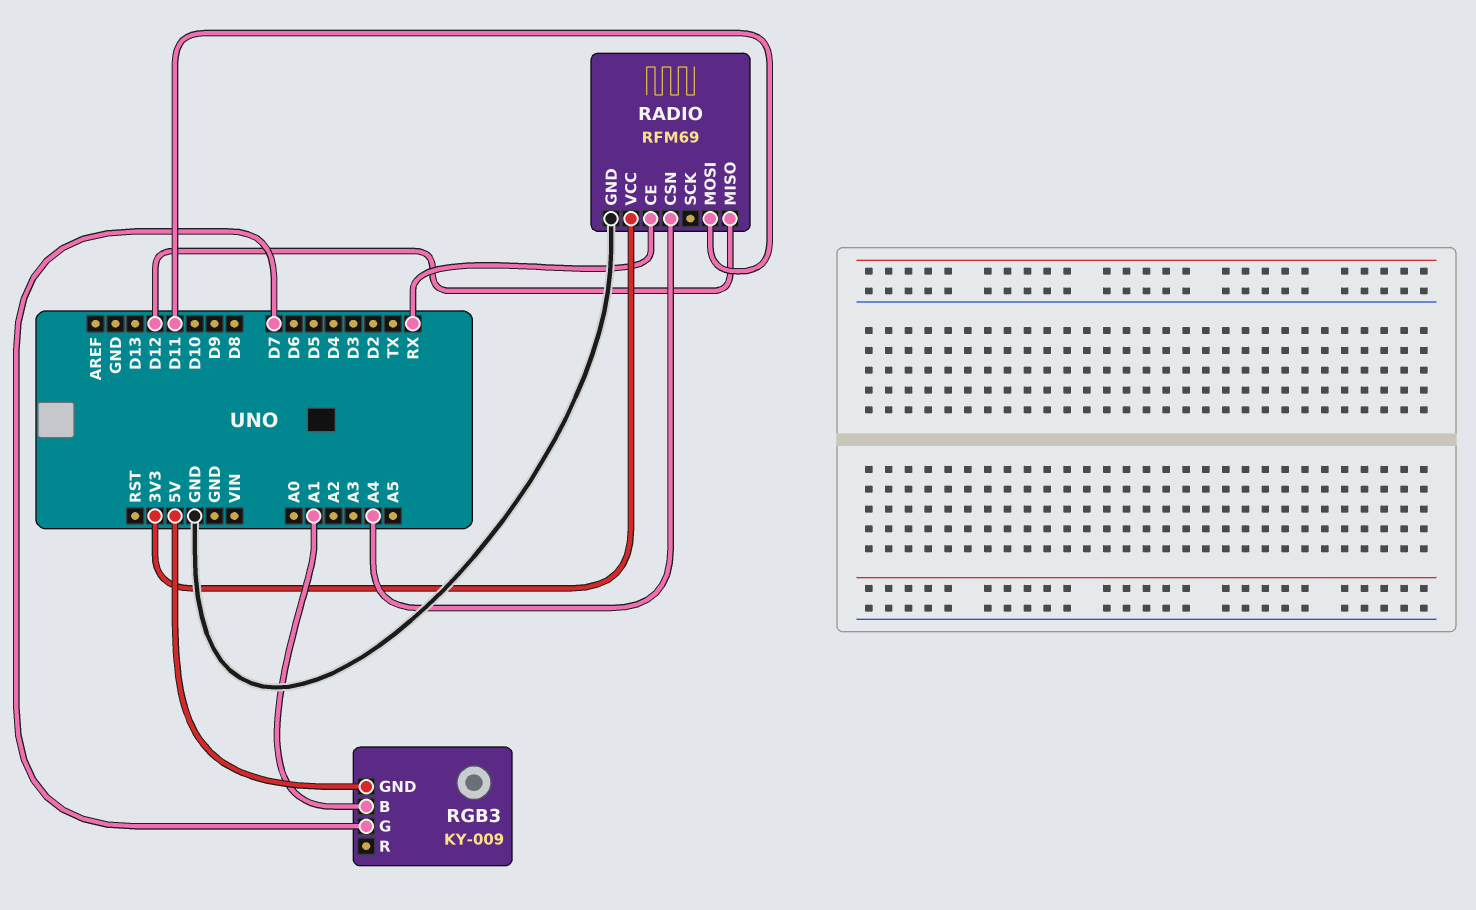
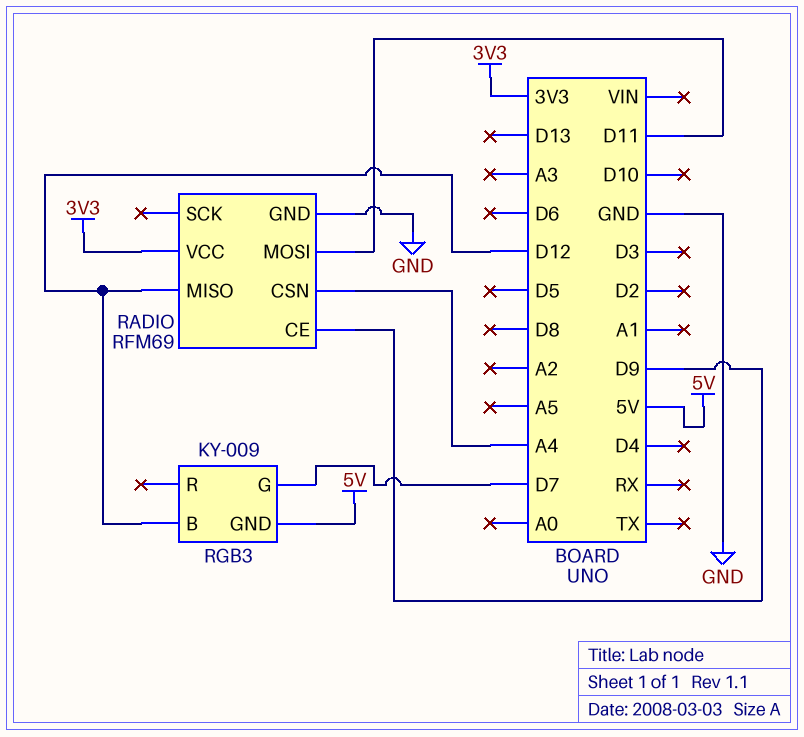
RADIO pin CE: RX -> D9
RGB3 pin B: A1 -> D12

